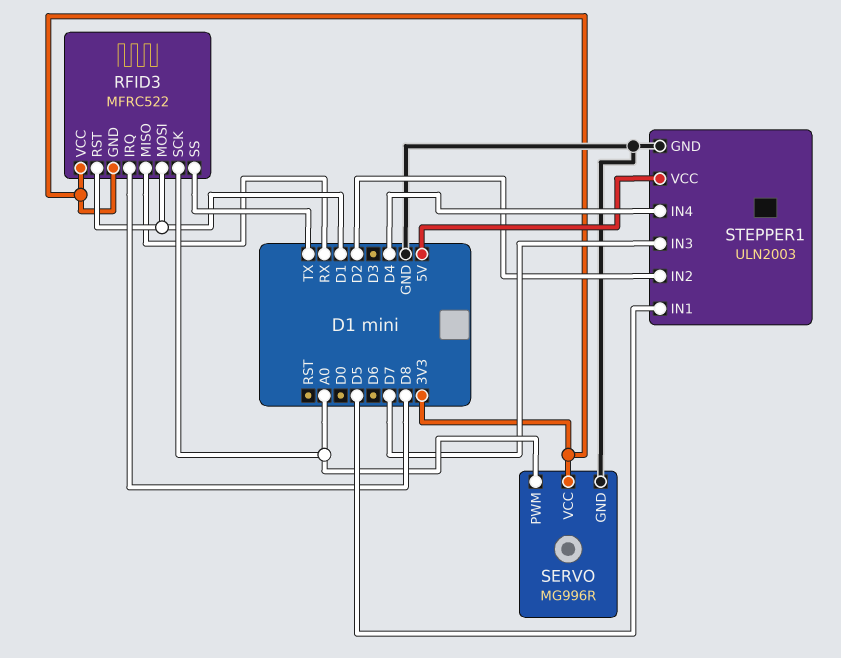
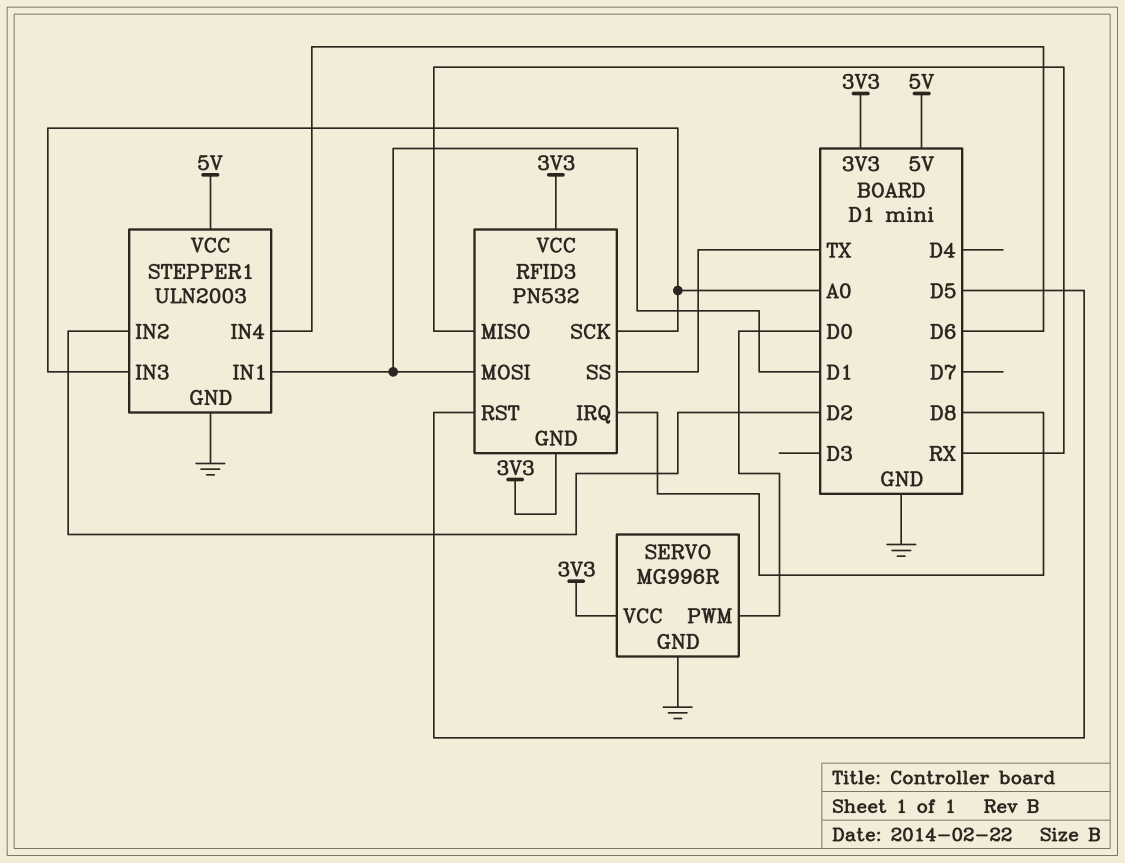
RFID3: MFRC522 -> PN532
RFID3 pin RST: D1 -> D5
SERVO pin PWM: A0 -> D0
STEPPER1 pin IN1: D5 -> D1
STEPPER1 pin IN3: D7 -> A0
STEPPER1 pin IN4: D4 -> D6

